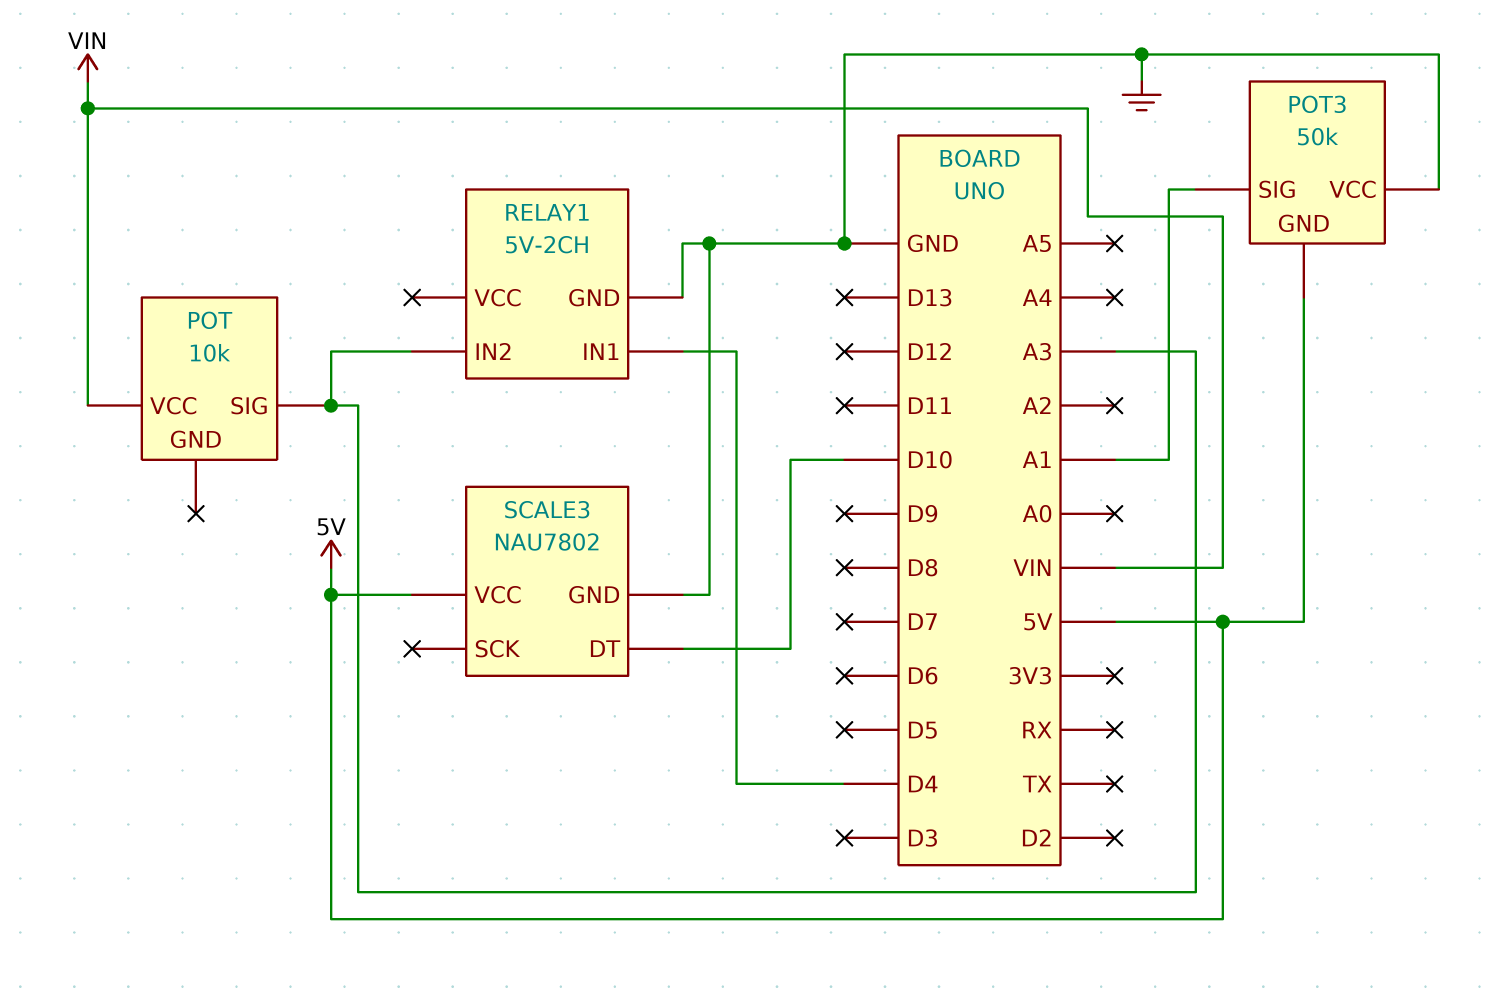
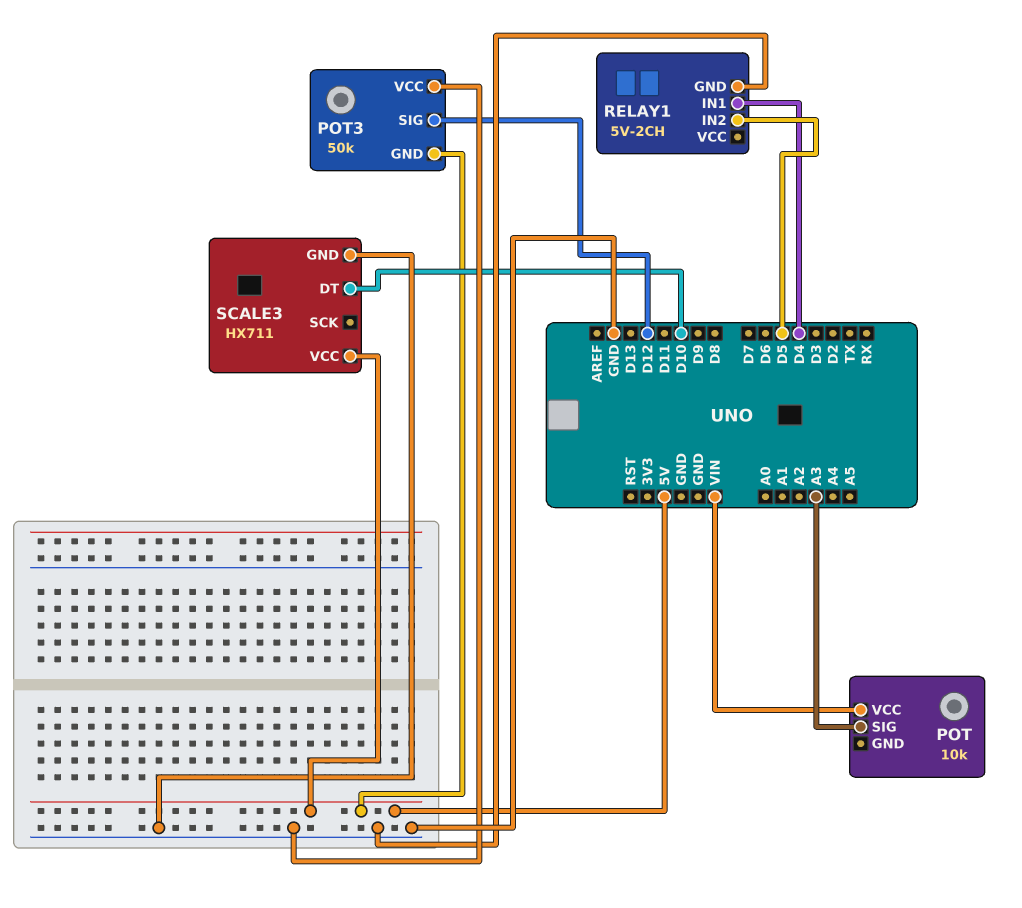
POT3 pin SIG: A1 -> D12
RELAY1 pin IN2: A3 -> D5
SCALE3: NAU7802 -> HX711

